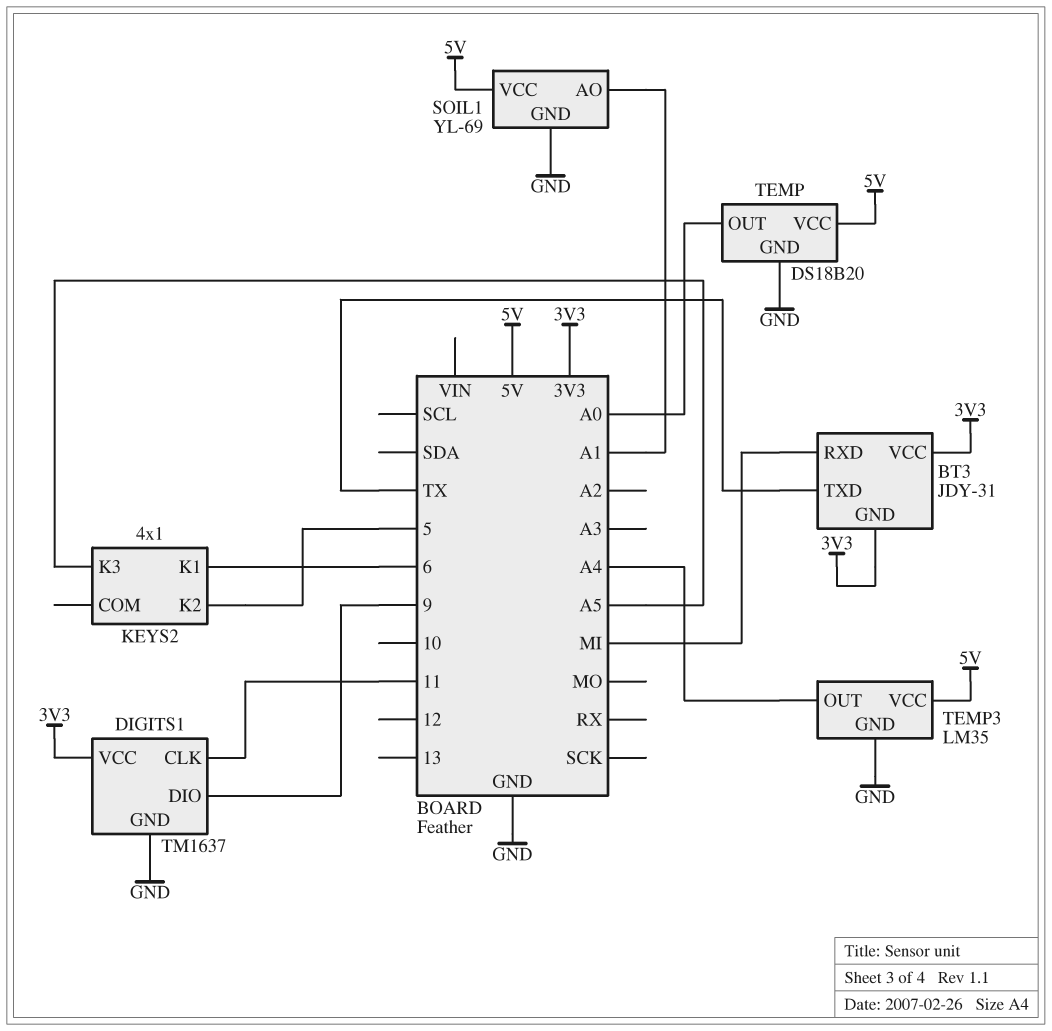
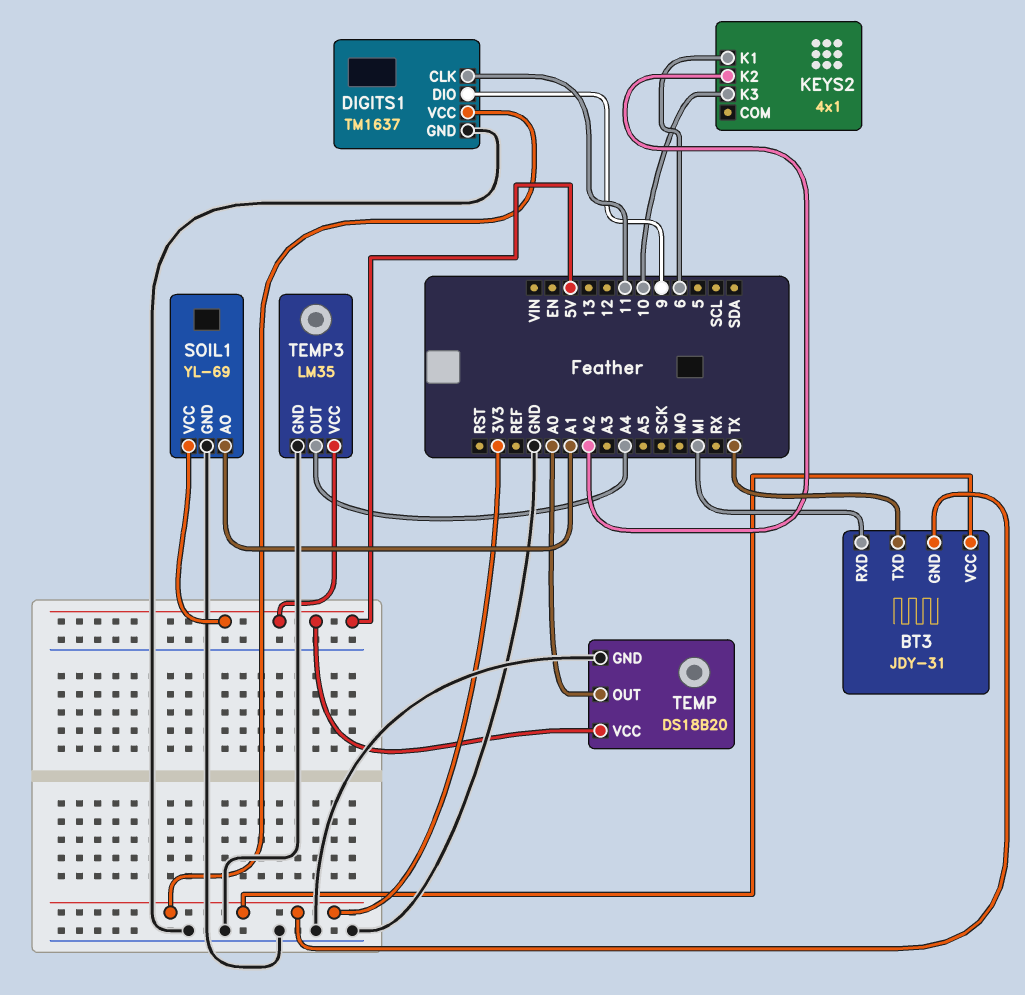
KEYS2 pin K2: 5 -> A2
KEYS2 pin K3: A5 -> 10

